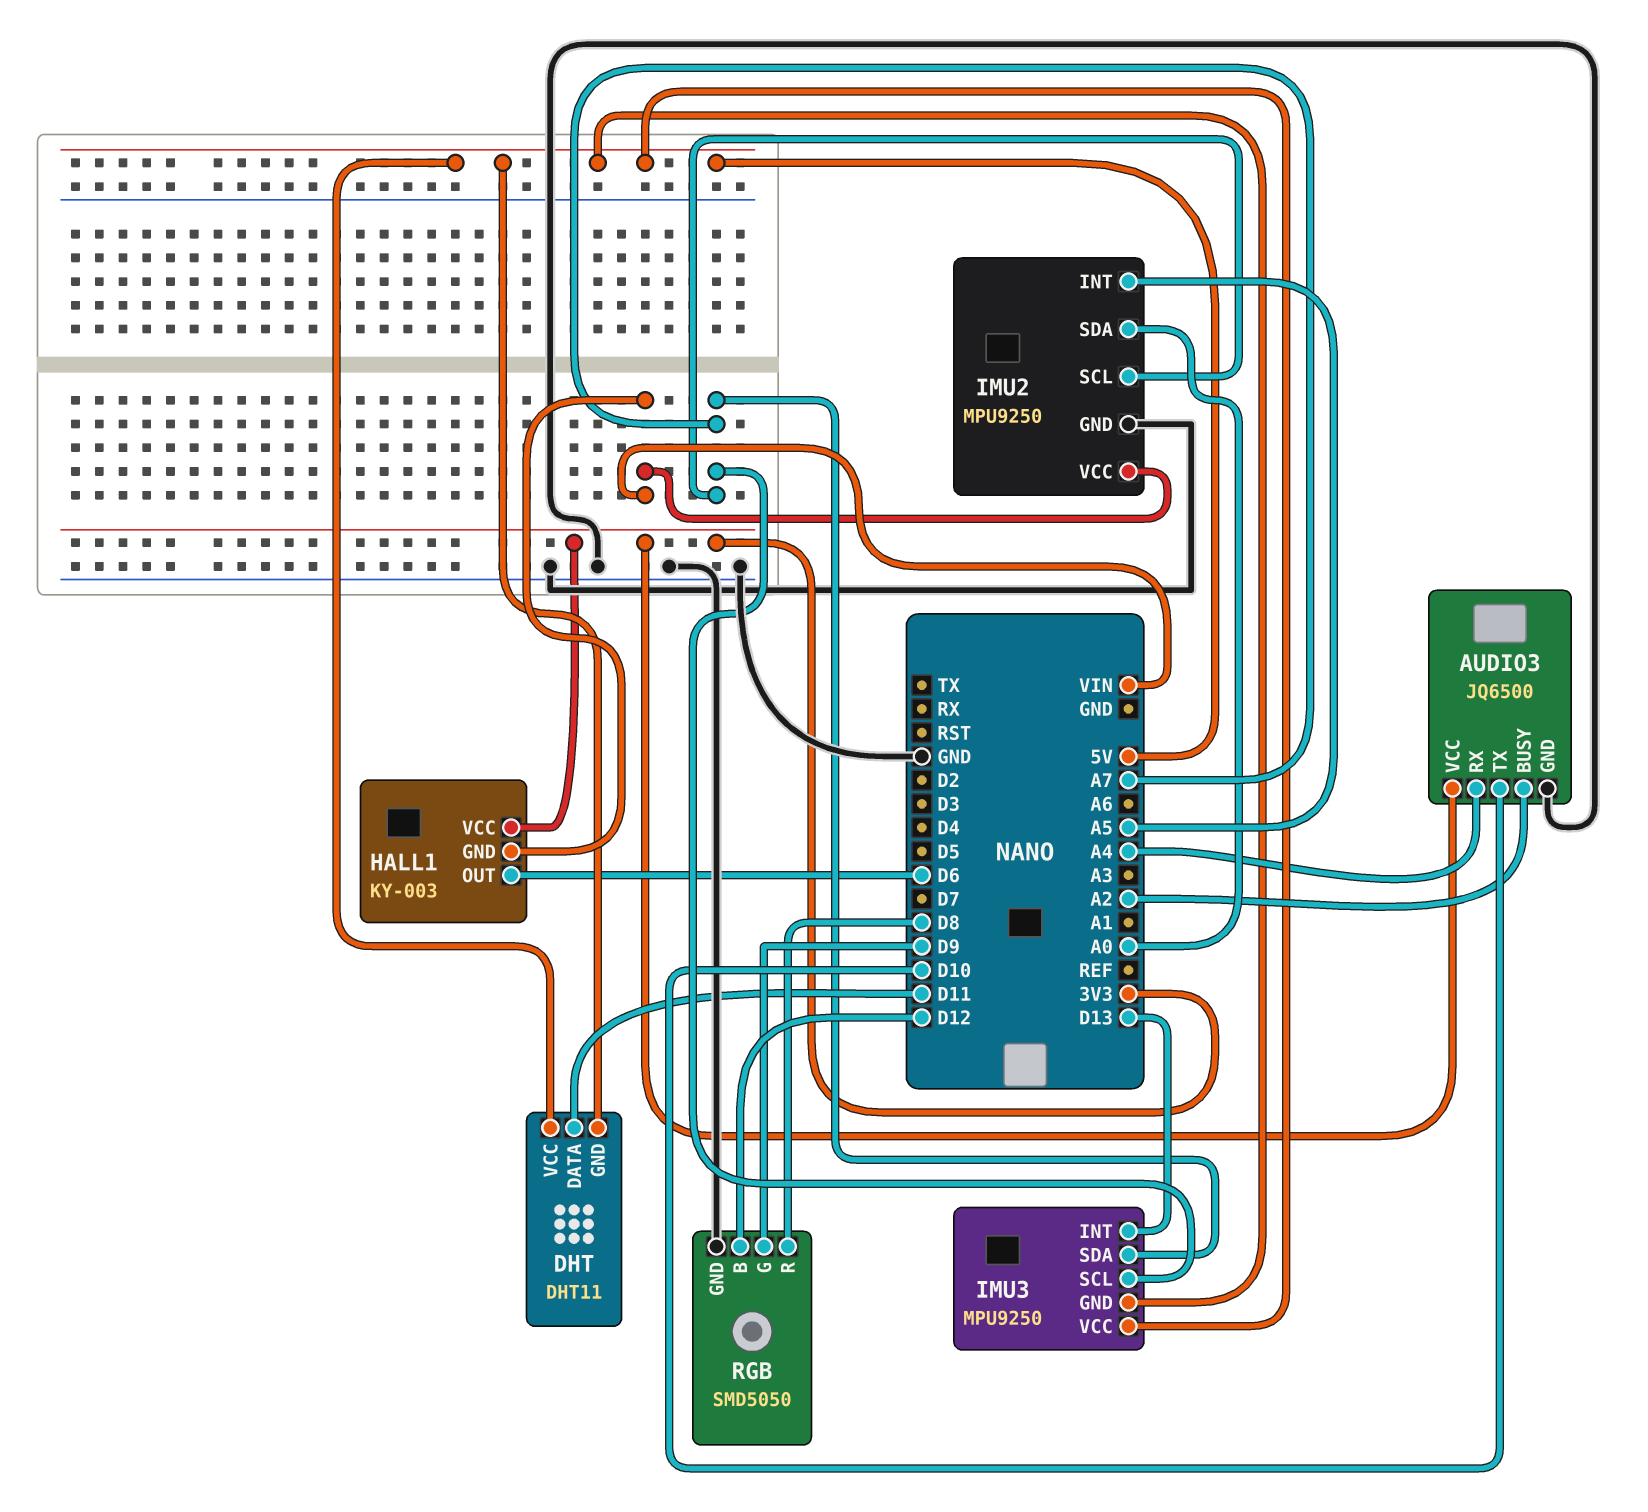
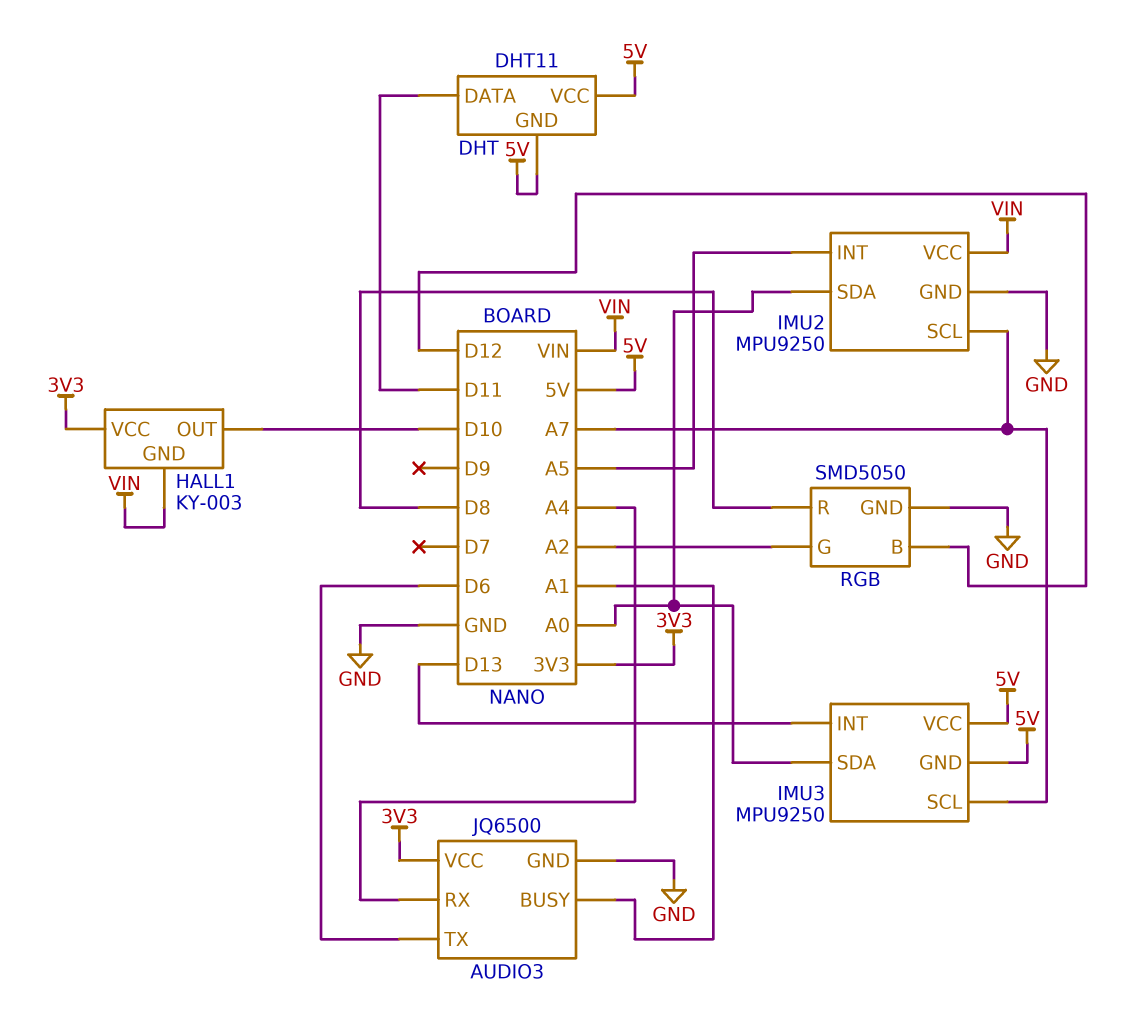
AUDIO3 pin BUSY: A2 -> A1
AUDIO3 pin TX: D10 -> D6
HALL1 pin OUT: D6 -> D10
IMU3 pin SDA: A7 -> A0
RGB pin G: D9 -> A2

